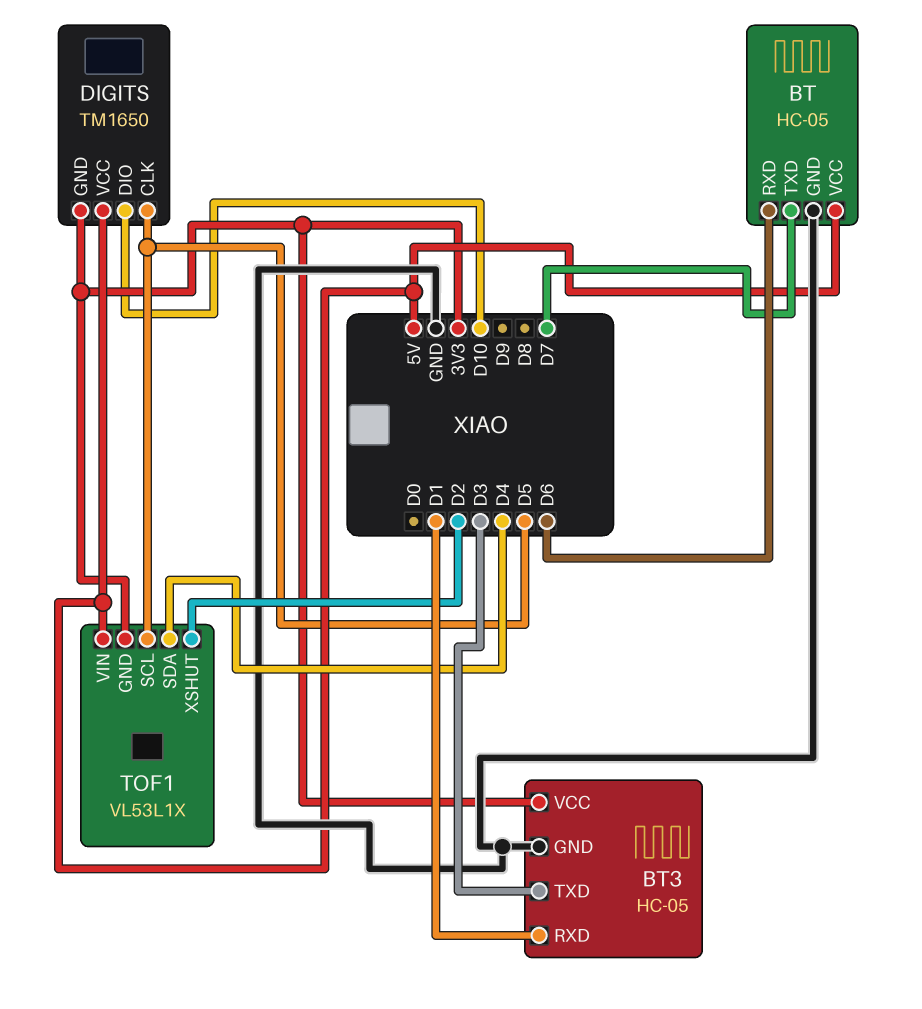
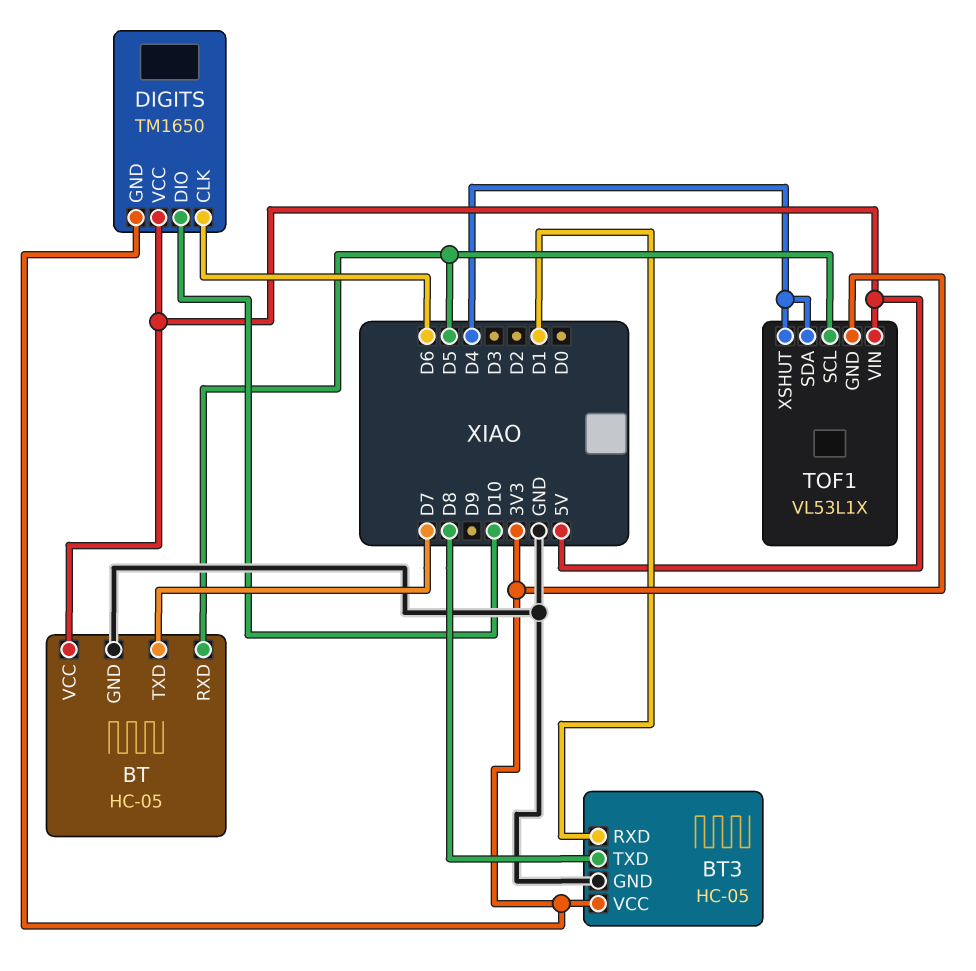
BT pin RXD: D6 -> D5
BT3 pin TXD: D3 -> D8
DIGITS pin CLK: D5 -> D6
TOF1 pin XSHUT: D2 -> D4

